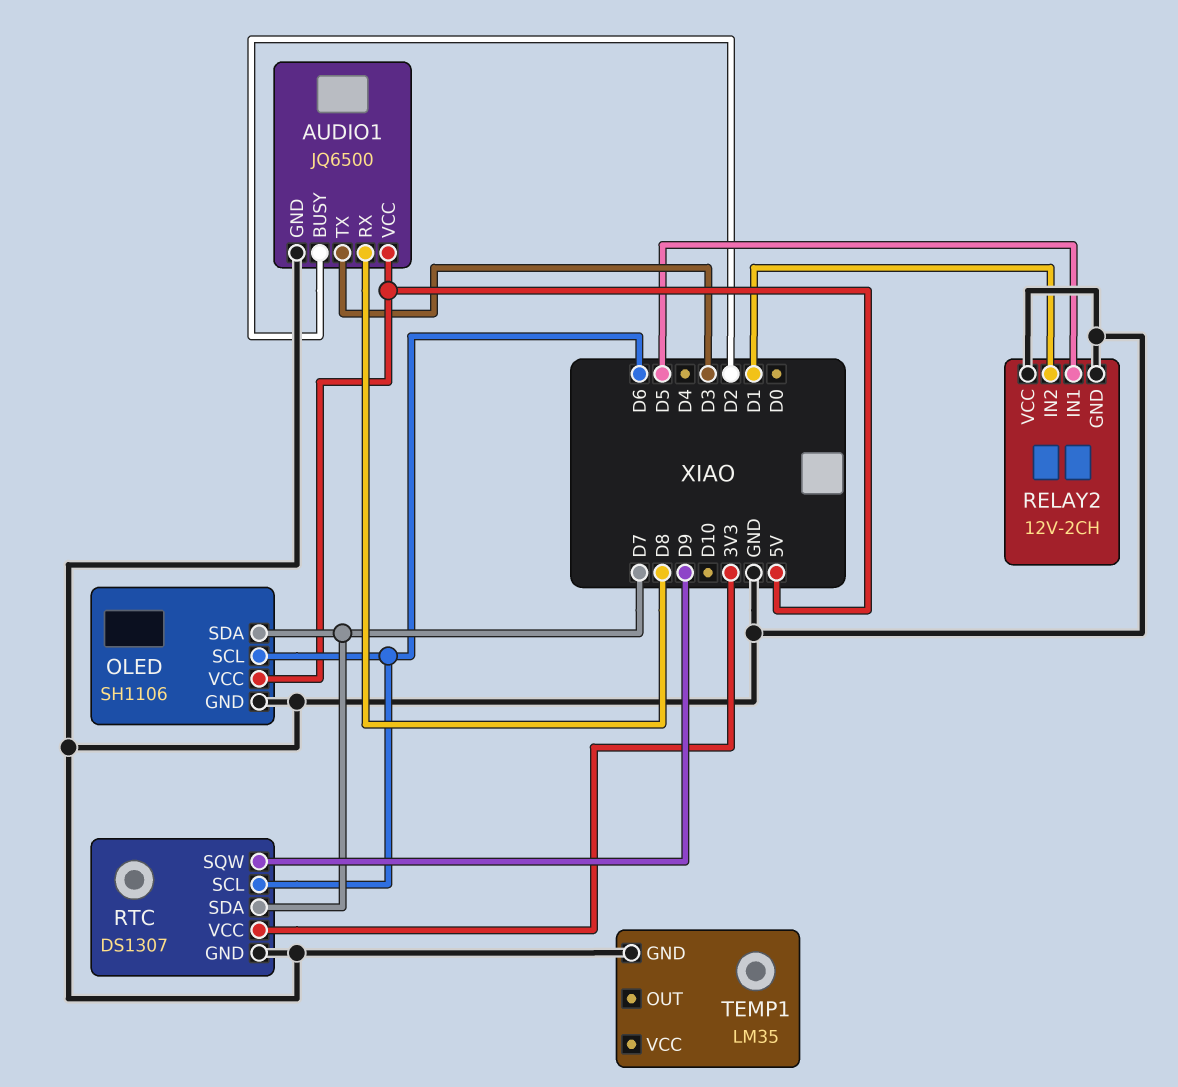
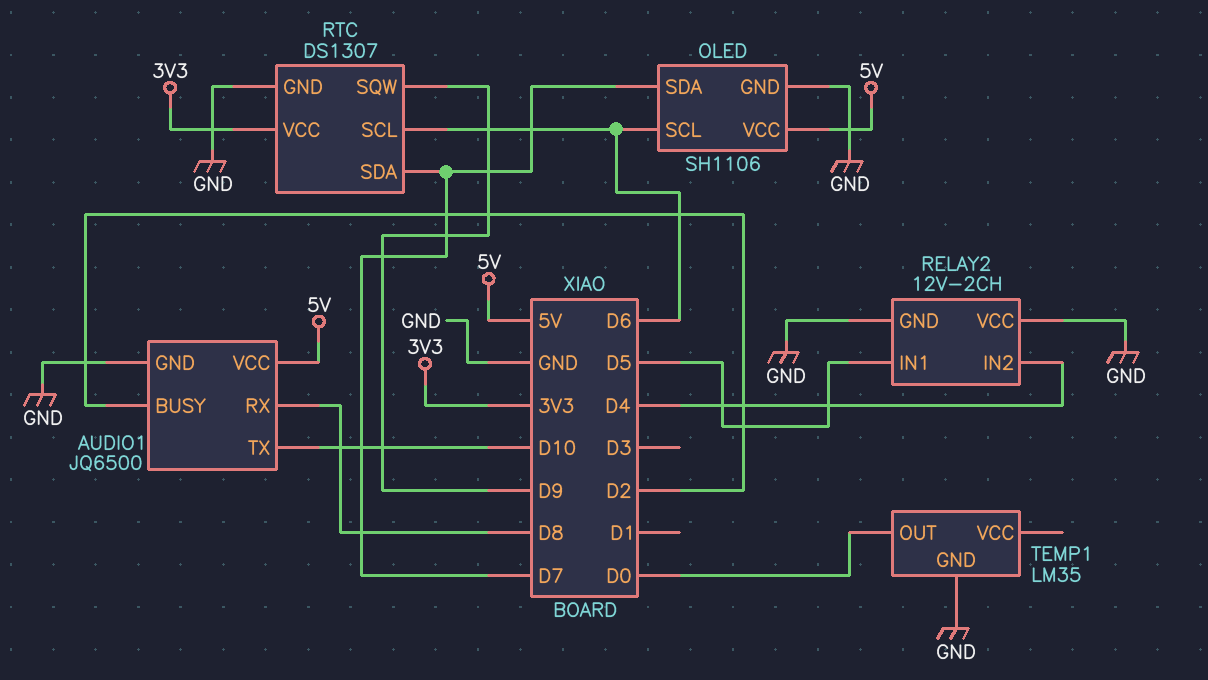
AUDIO1 pin TX: D3 -> D10
RELAY2 pin IN2: D1 -> D4
TEMP1 pin OUT: none -> D0

